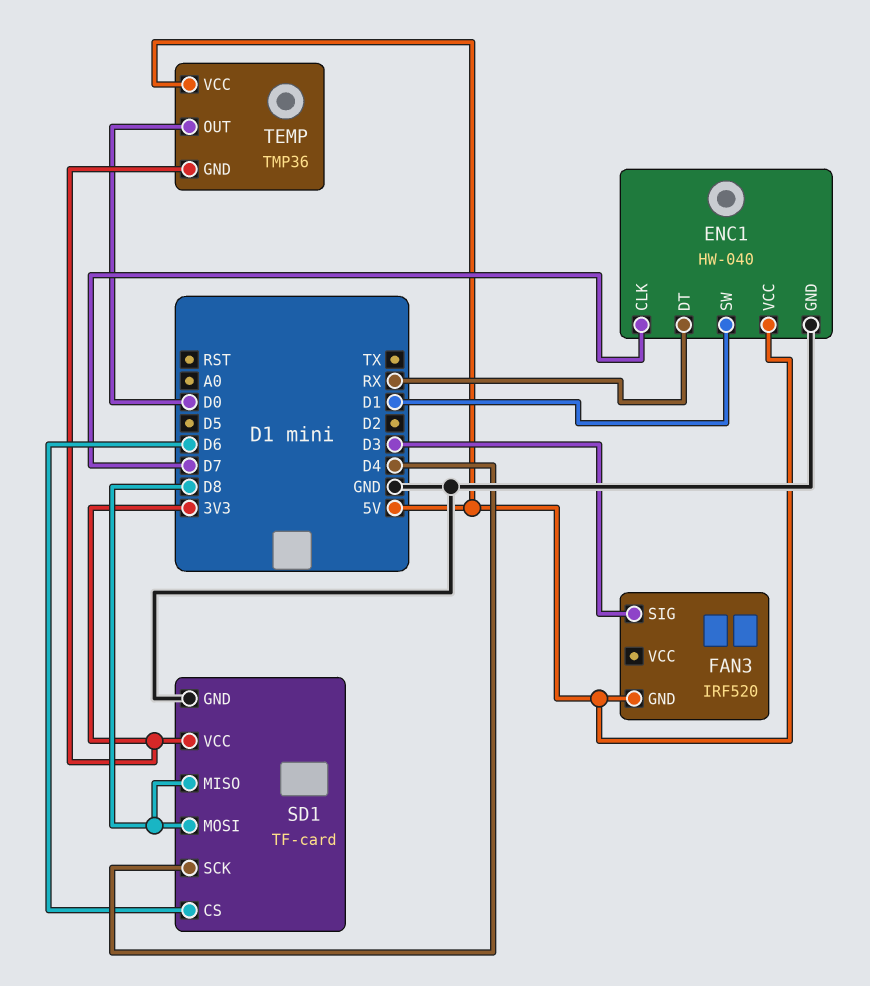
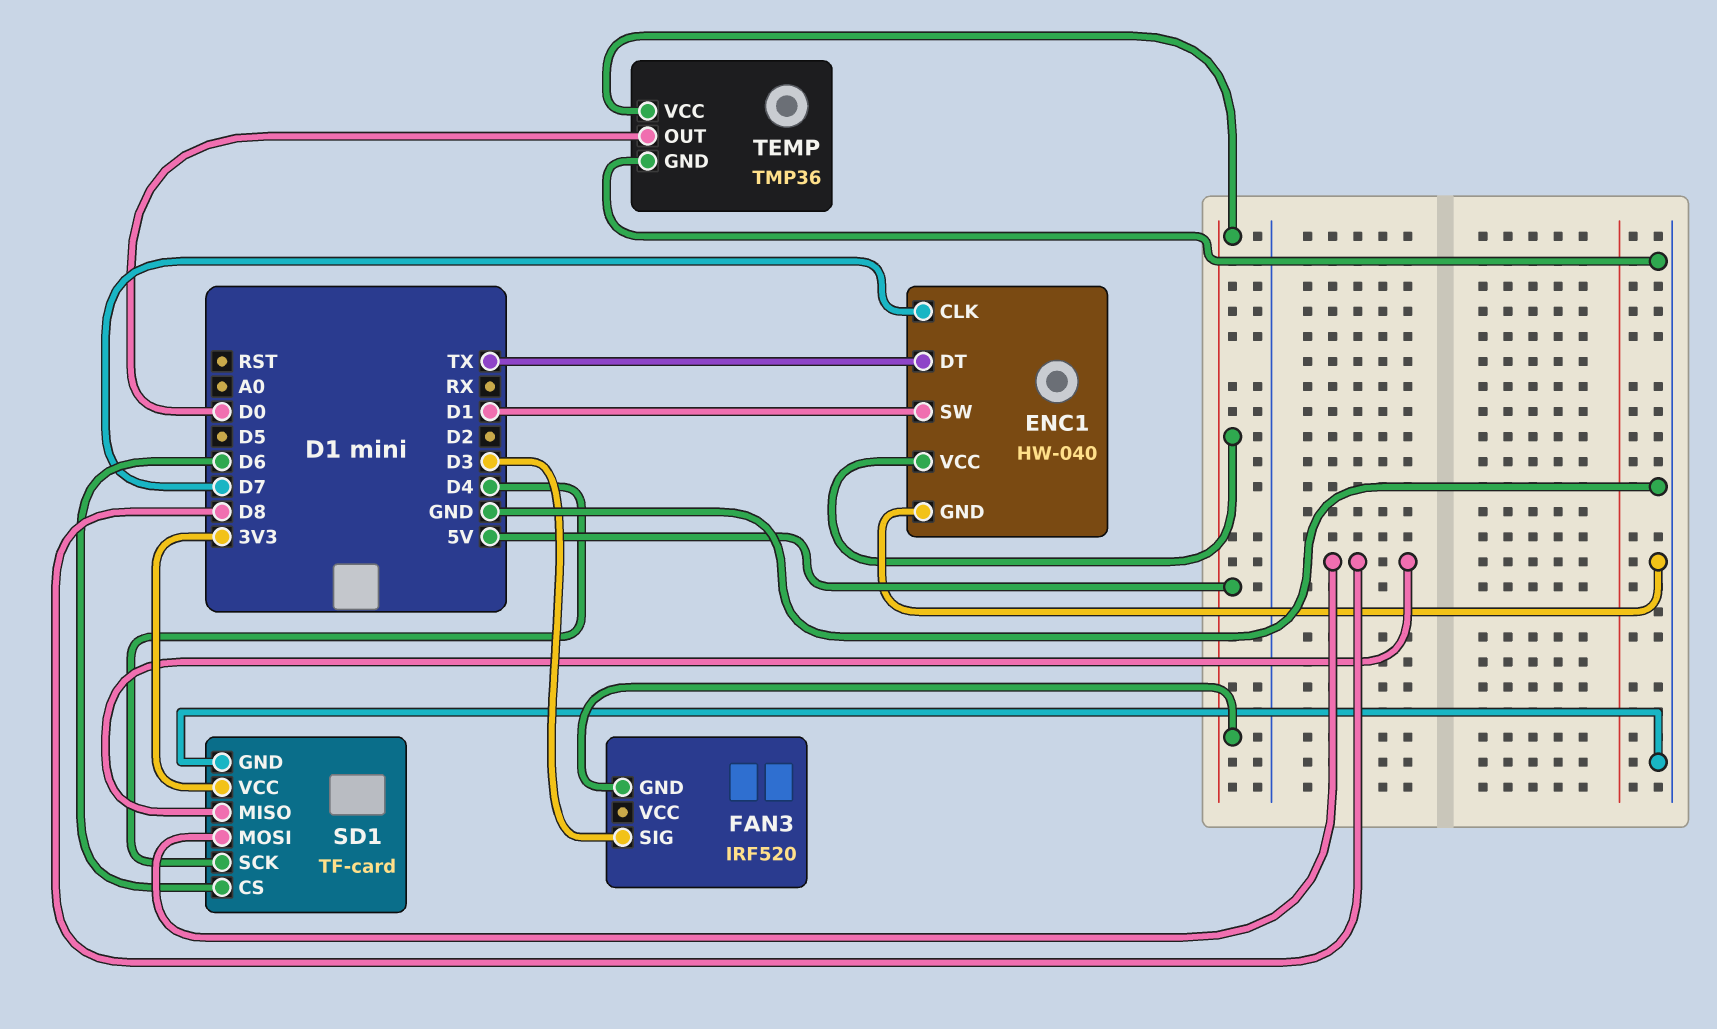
ENC1 pin DT: RX -> TX
TEMP pin GND: 3V3 -> GND

